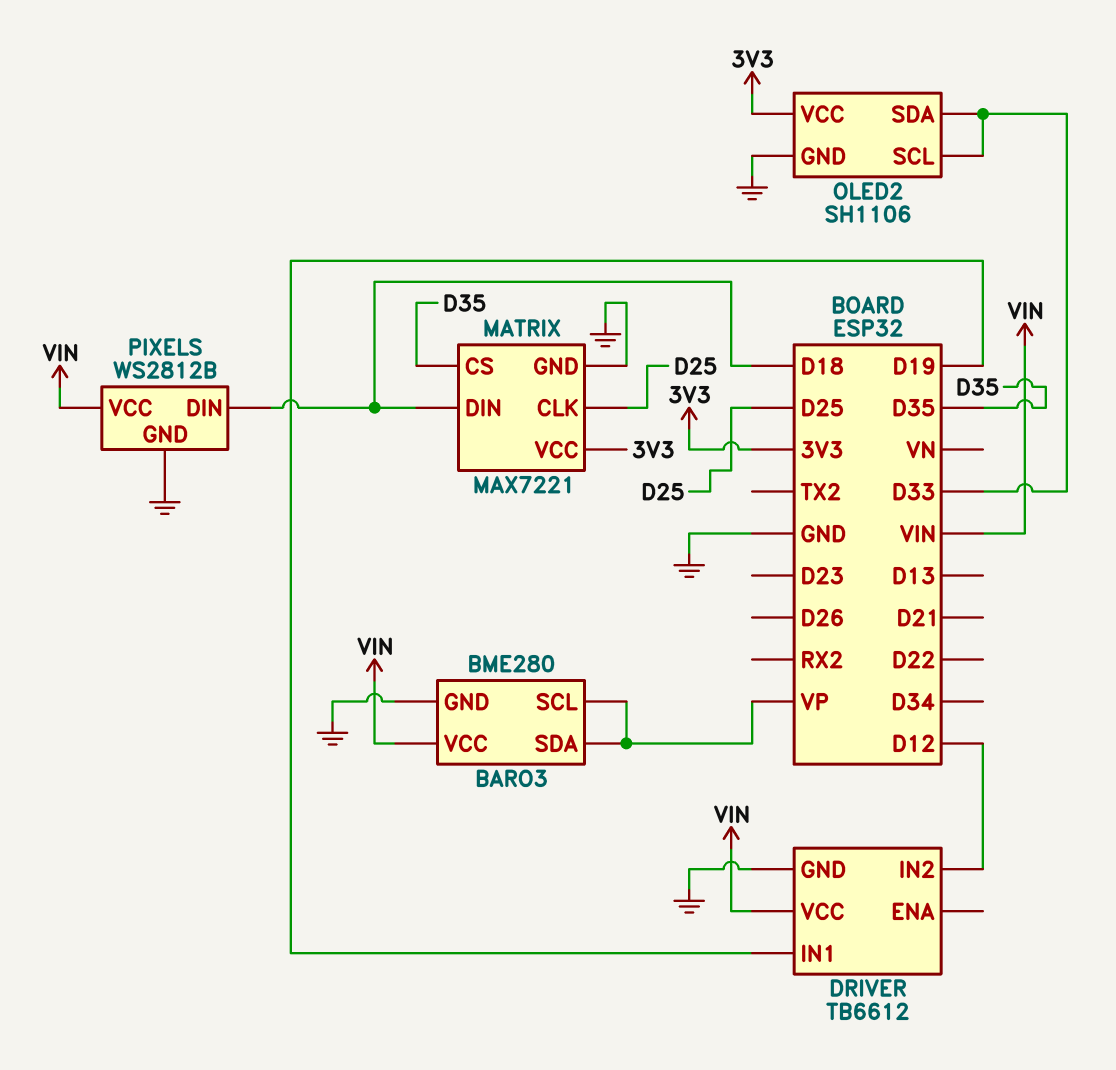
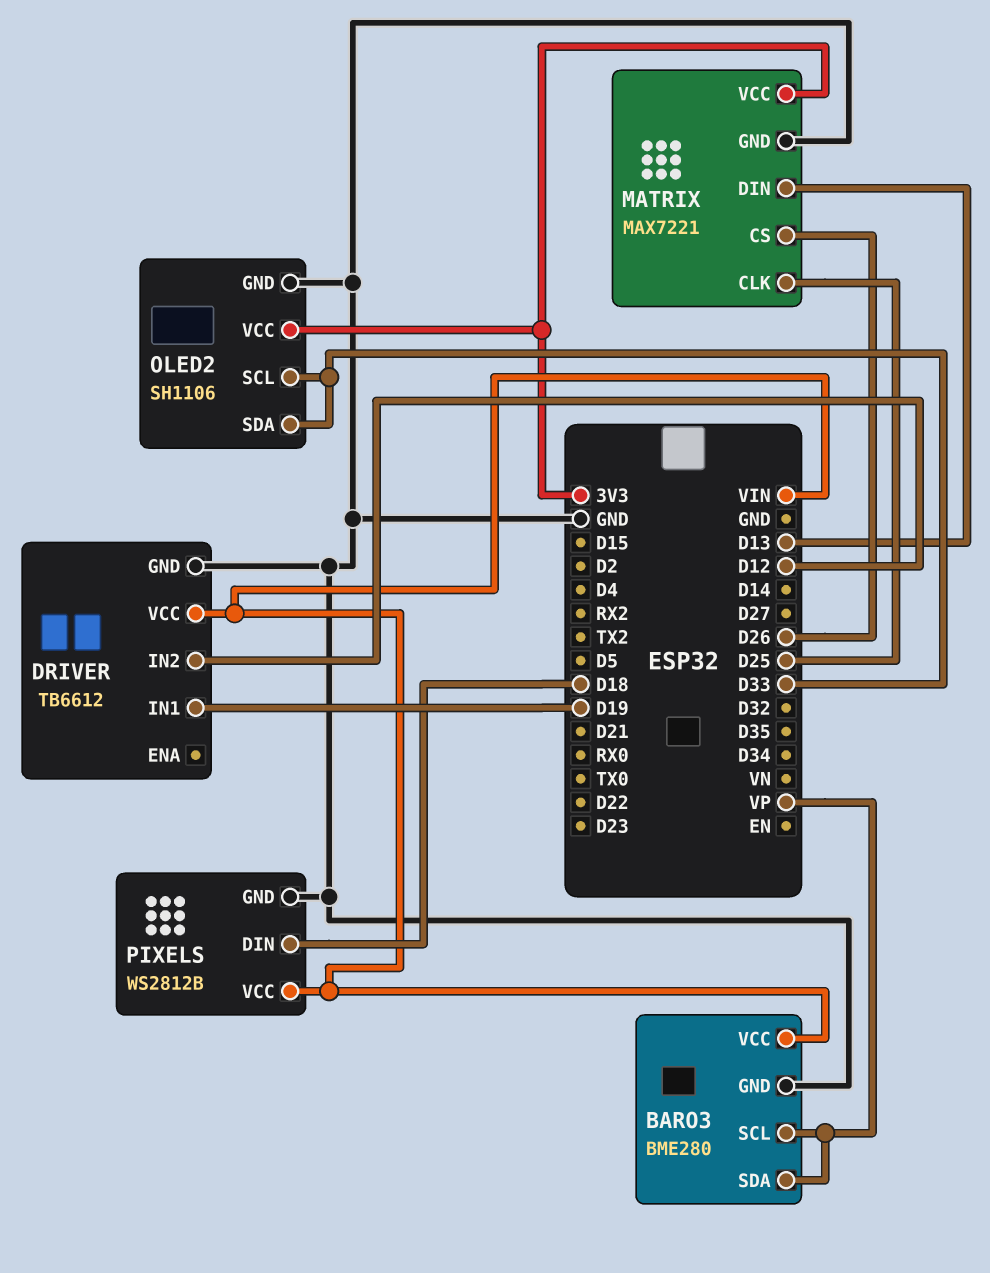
MATRIX pin CS: D35 -> D26
MATRIX pin DIN: D18 -> D13

